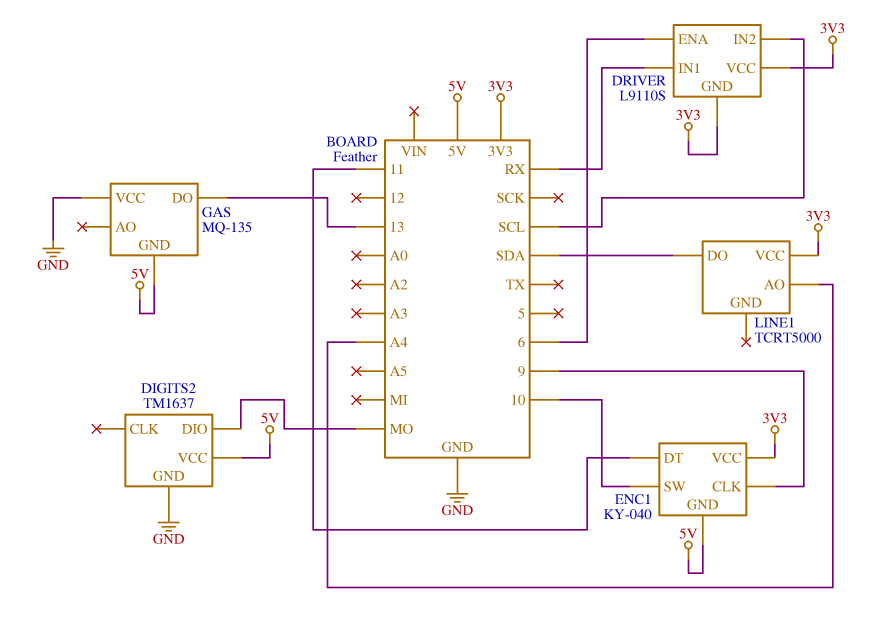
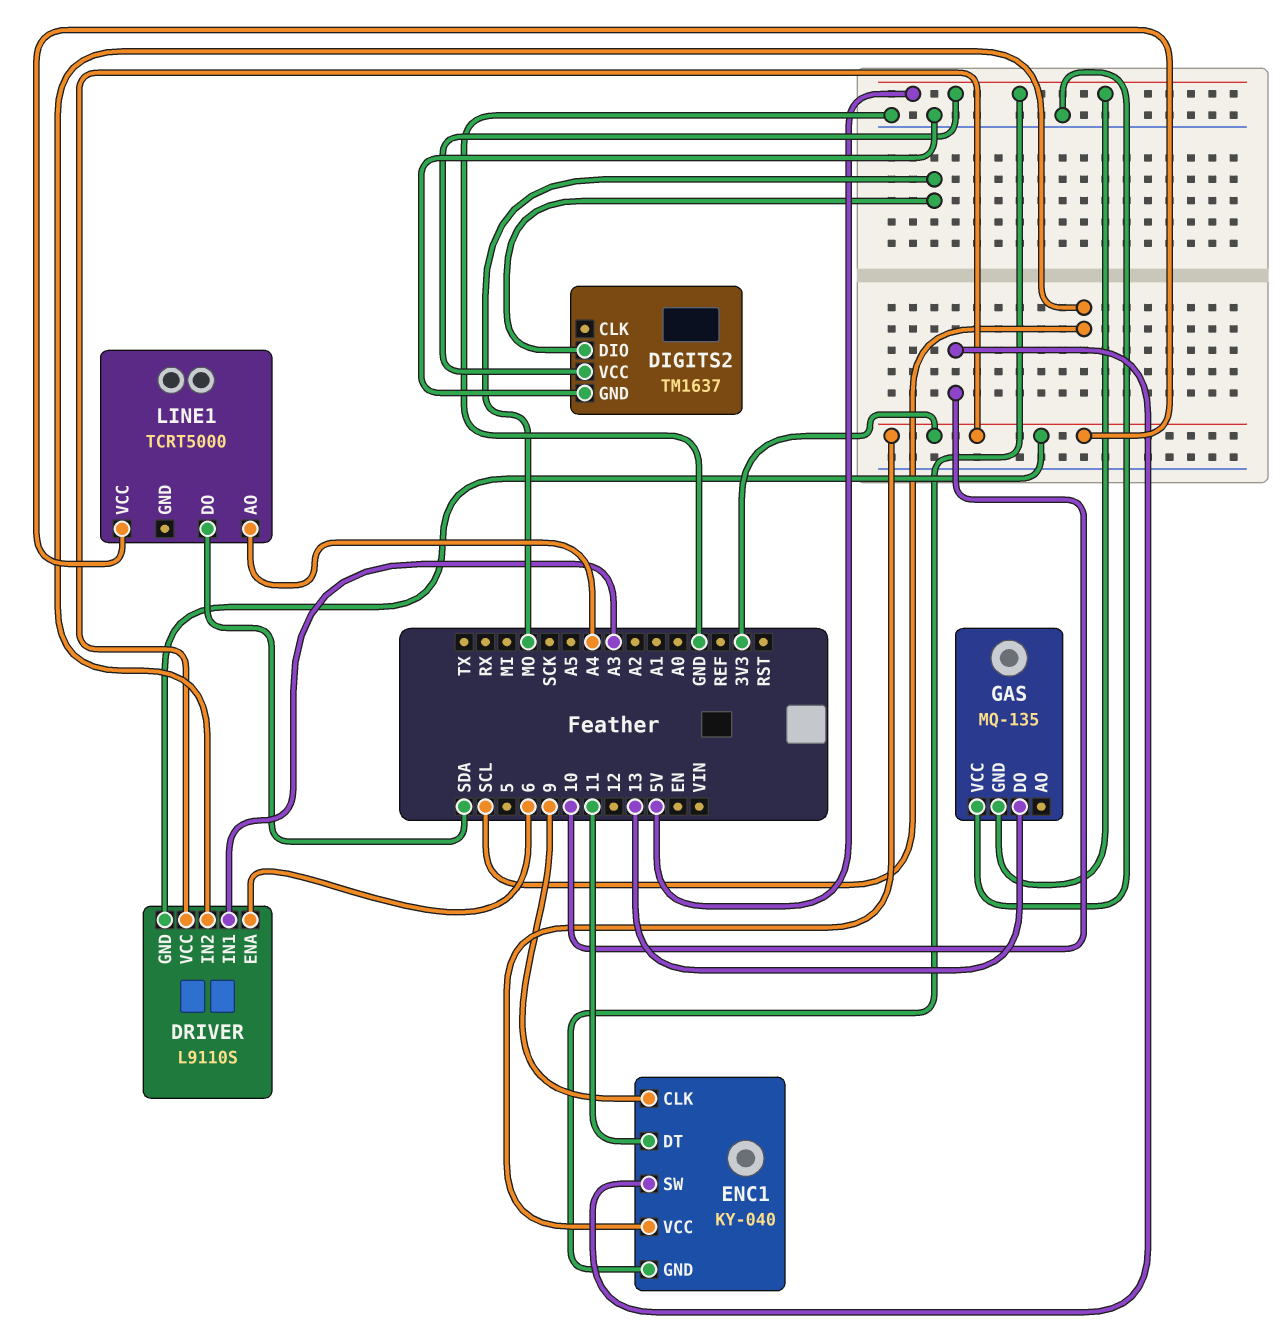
DRIVER pin IN1: RX -> A3

